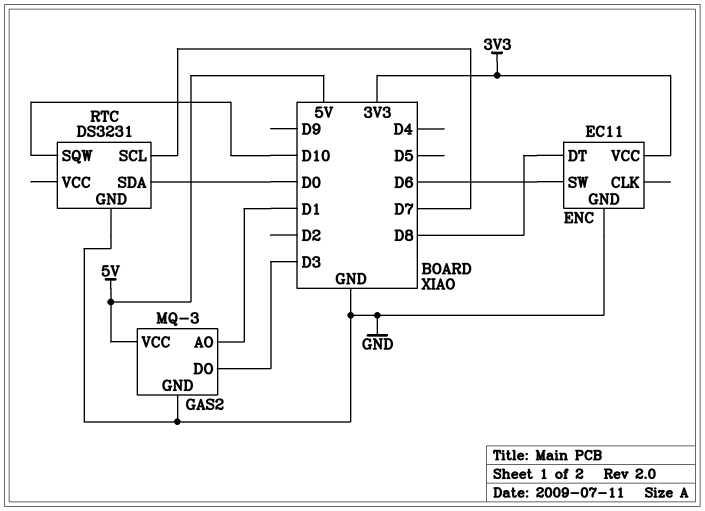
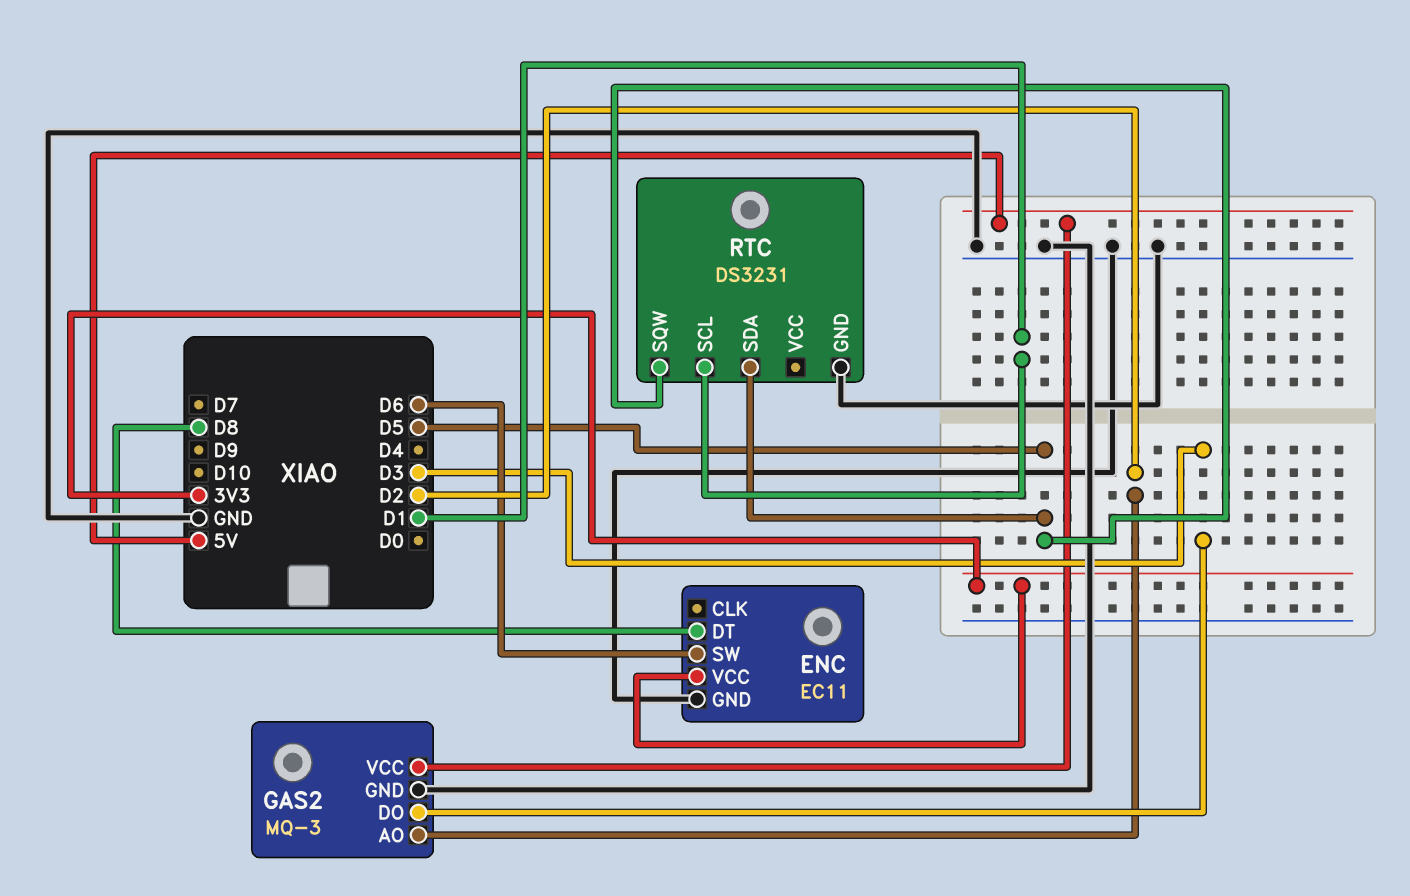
GAS2 pin AO: D1 -> D2
RTC pin SCL: D7 -> D1
RTC pin SDA: D0 -> D5
RTC pin SQW: D10 -> D5

